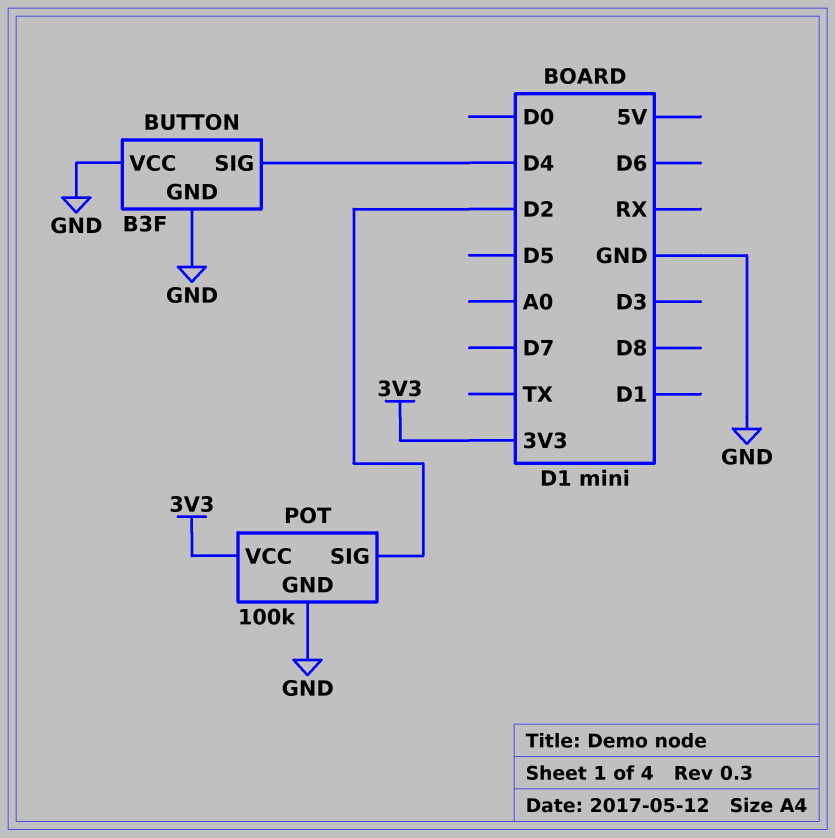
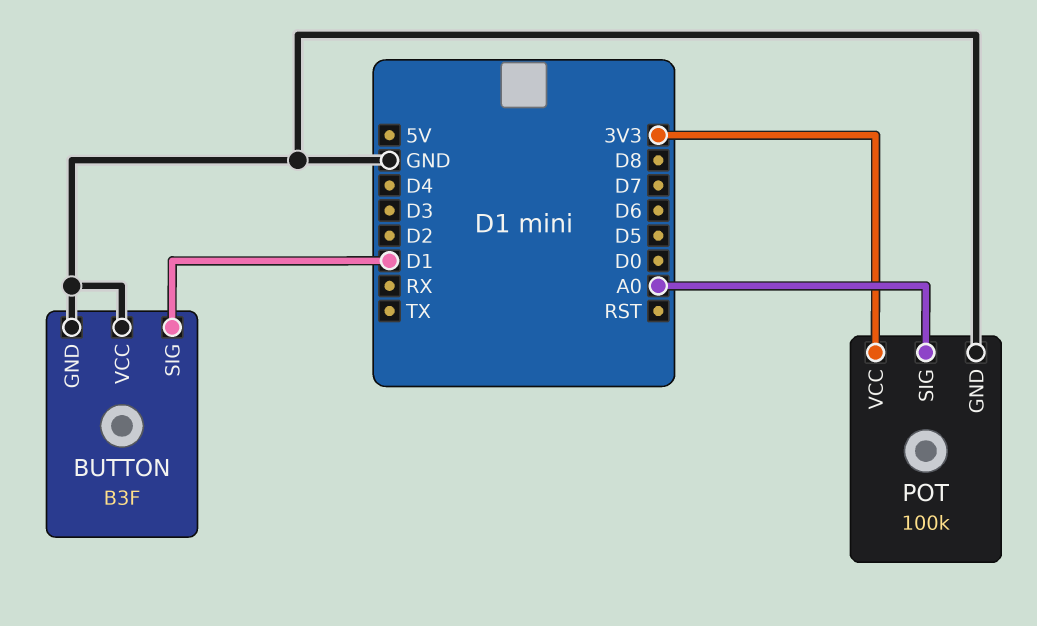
BUTTON pin SIG: D4 -> D1
POT pin SIG: D2 -> A0

